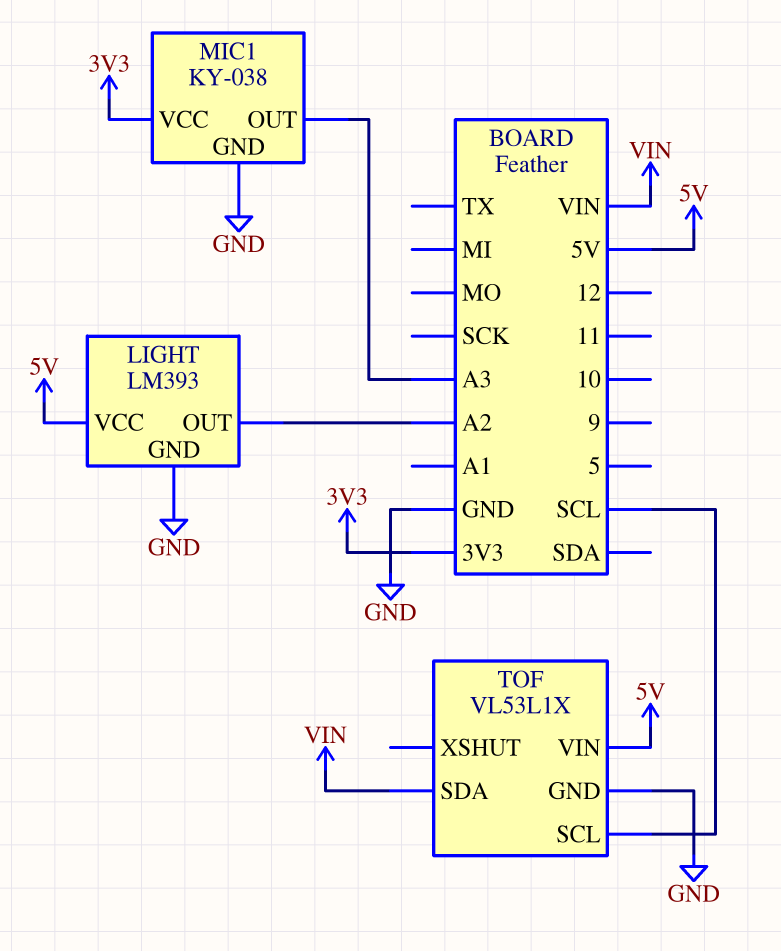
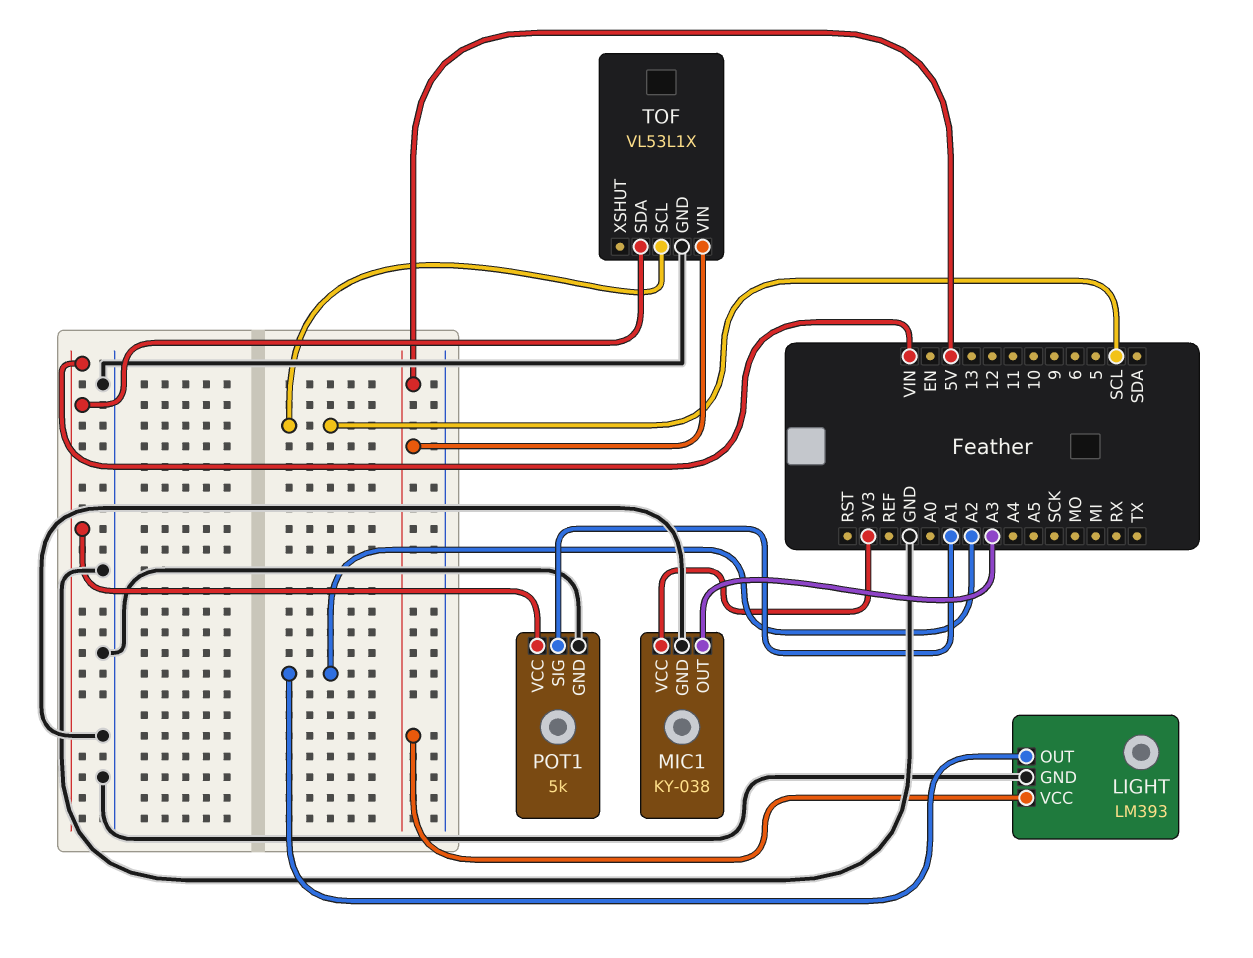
POT1: none -> 5k
POT1 pin GND: none -> GND
POT1 pin SIG: none -> A1
POT1 pin VCC: none -> VIN

